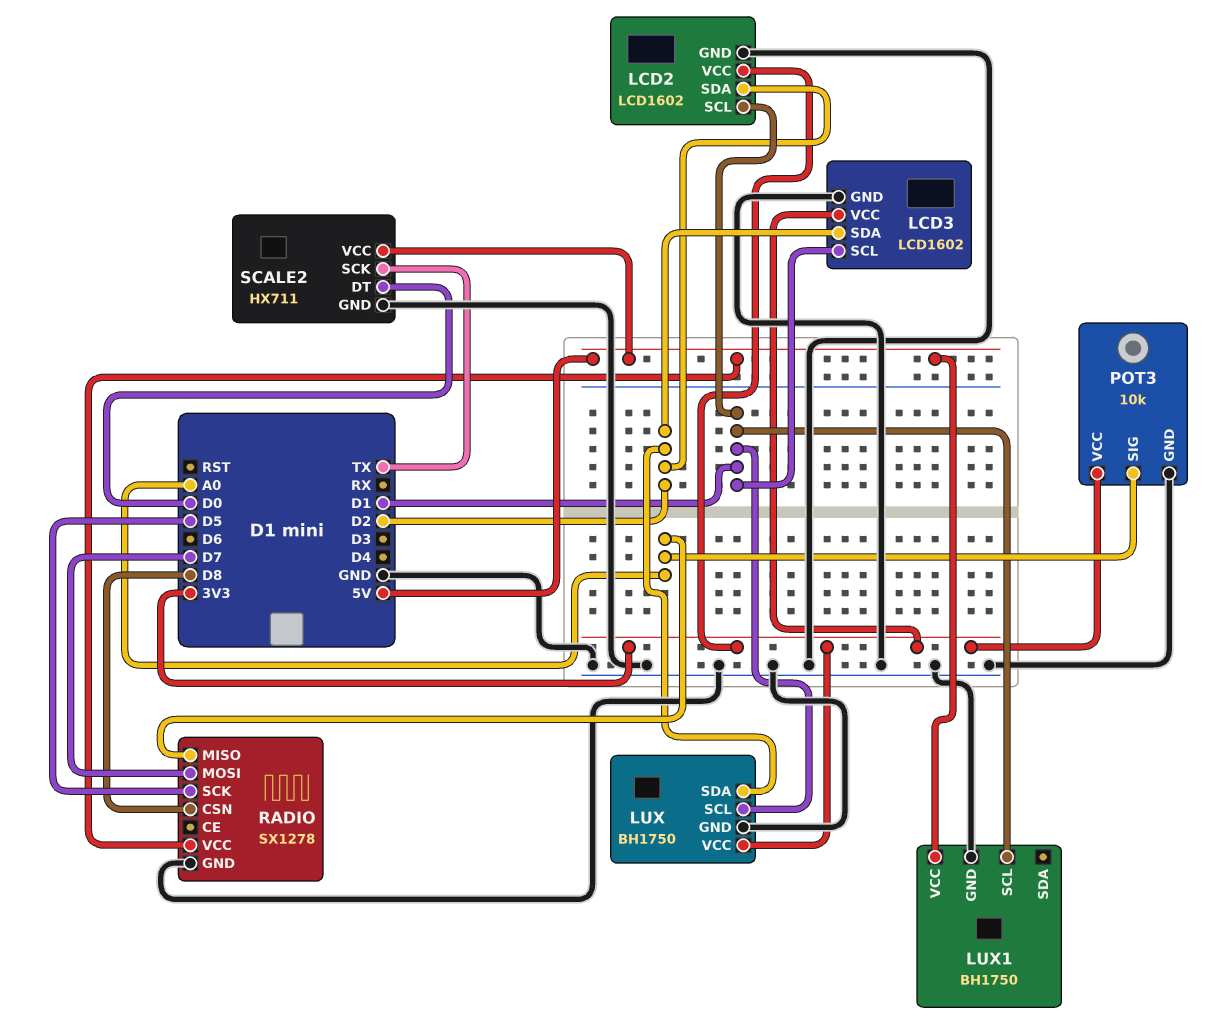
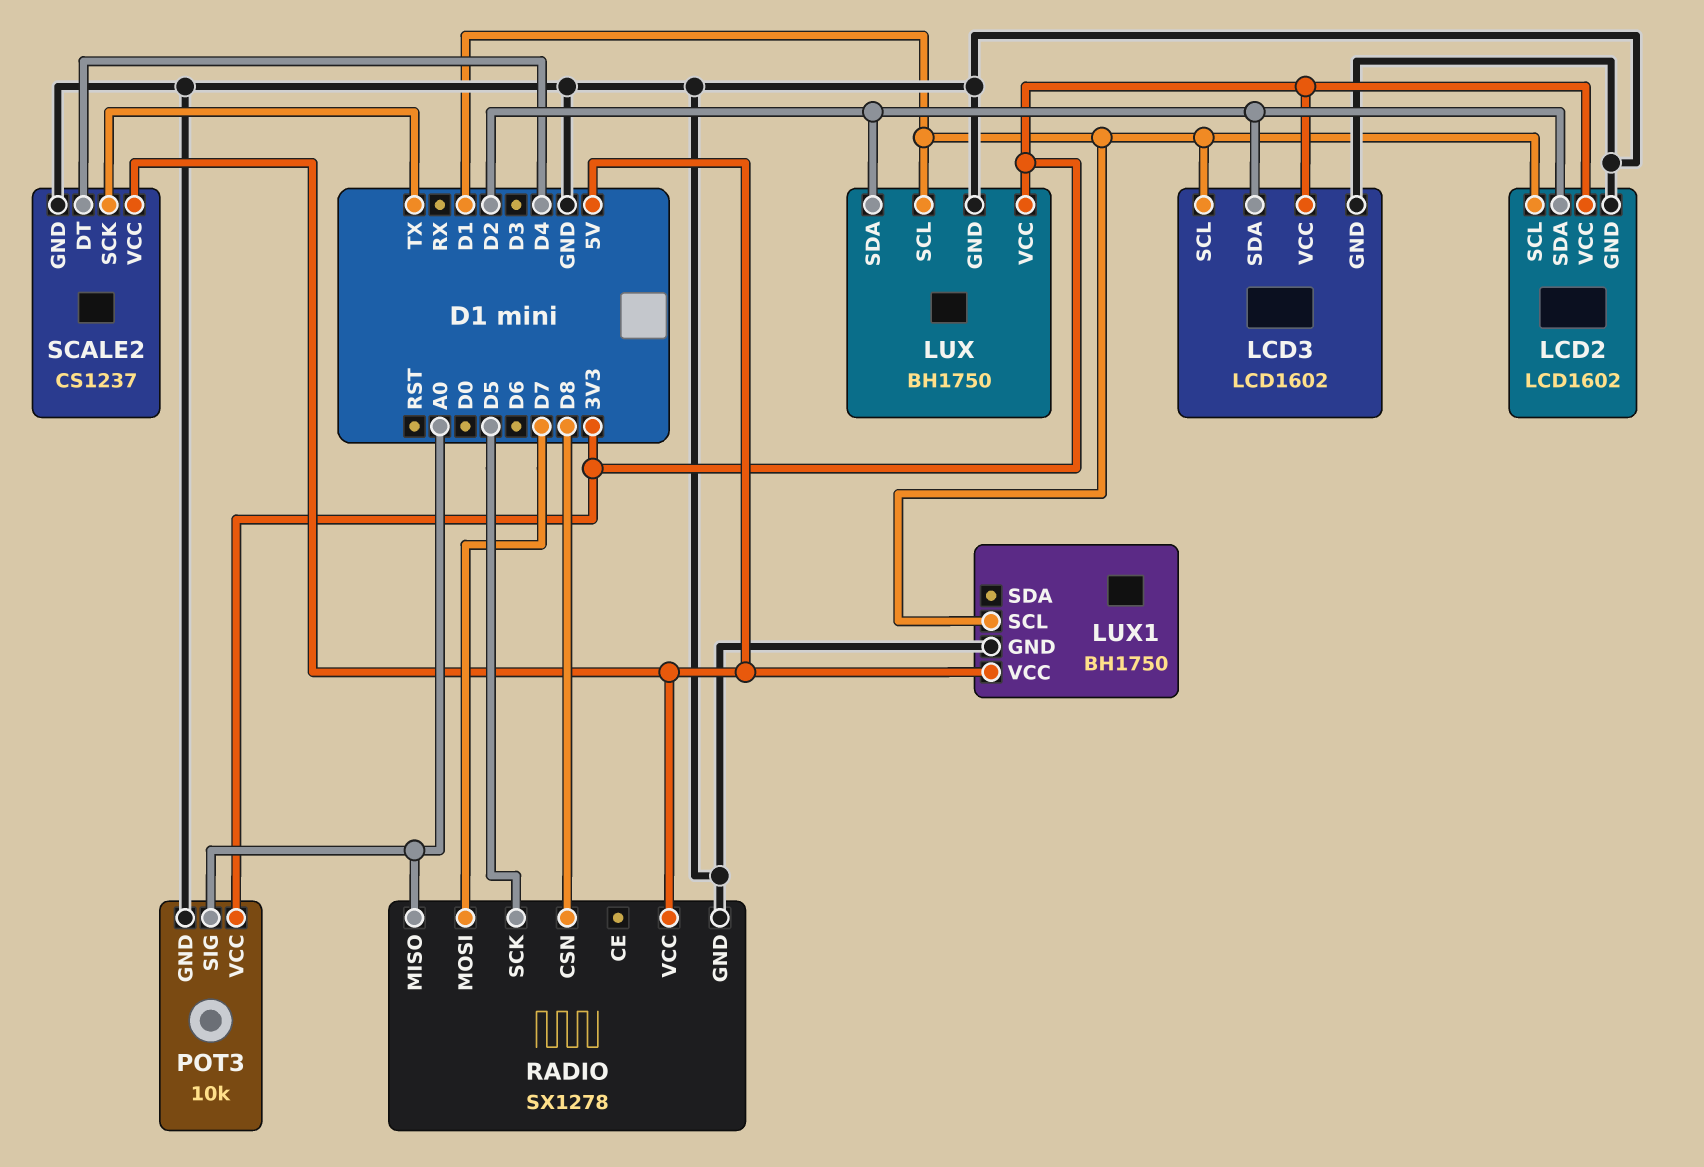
SCALE2: HX711 -> CS1237
SCALE2 pin DT: D0 -> D4

